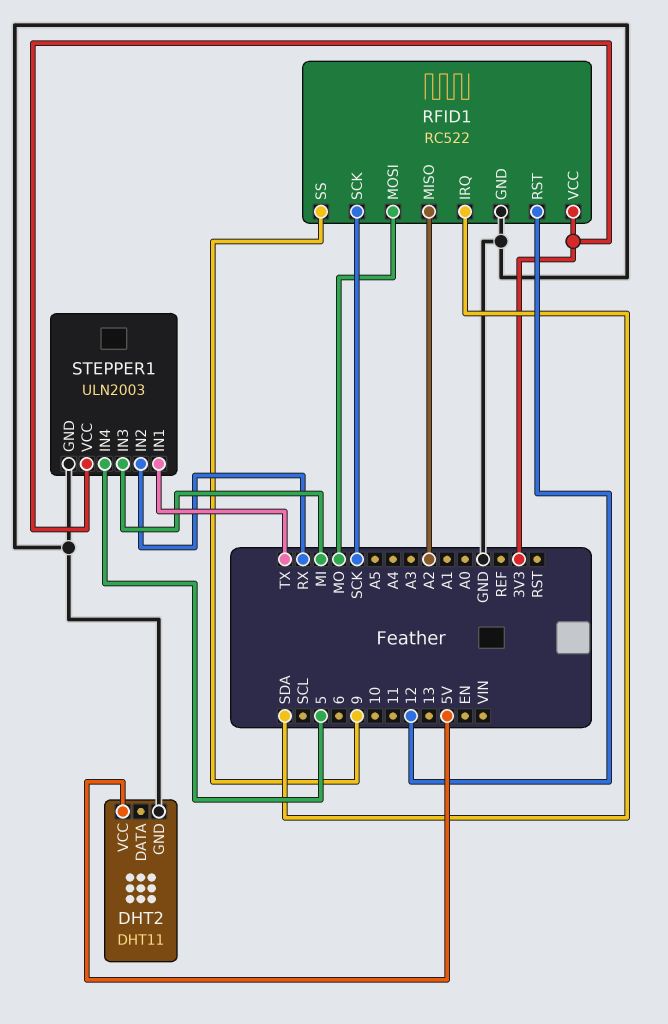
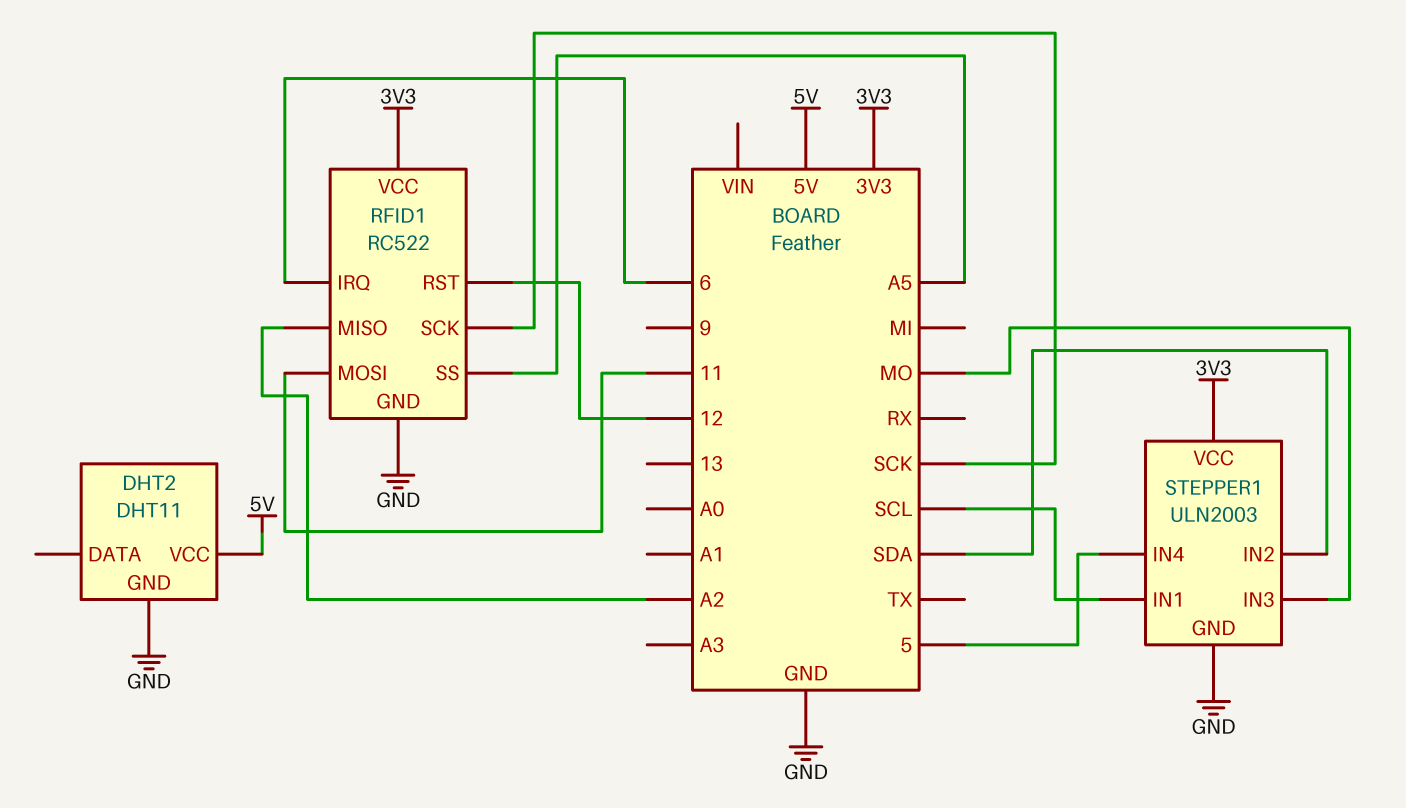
RFID1 pin IRQ: SDA -> 6
RFID1 pin MOSI: MO -> 11
RFID1 pin SS: 9 -> A5
STEPPER1 pin IN1: TX -> SCL
STEPPER1 pin IN2: RX -> SDA
STEPPER1 pin IN3: MI -> MO

